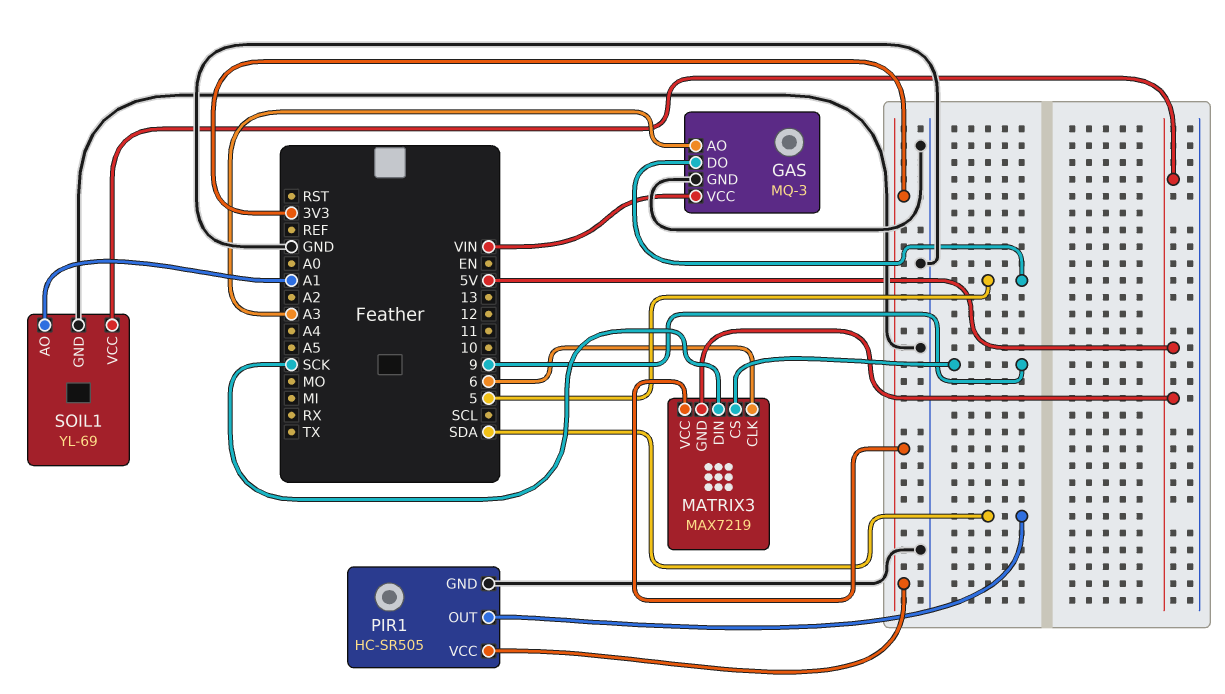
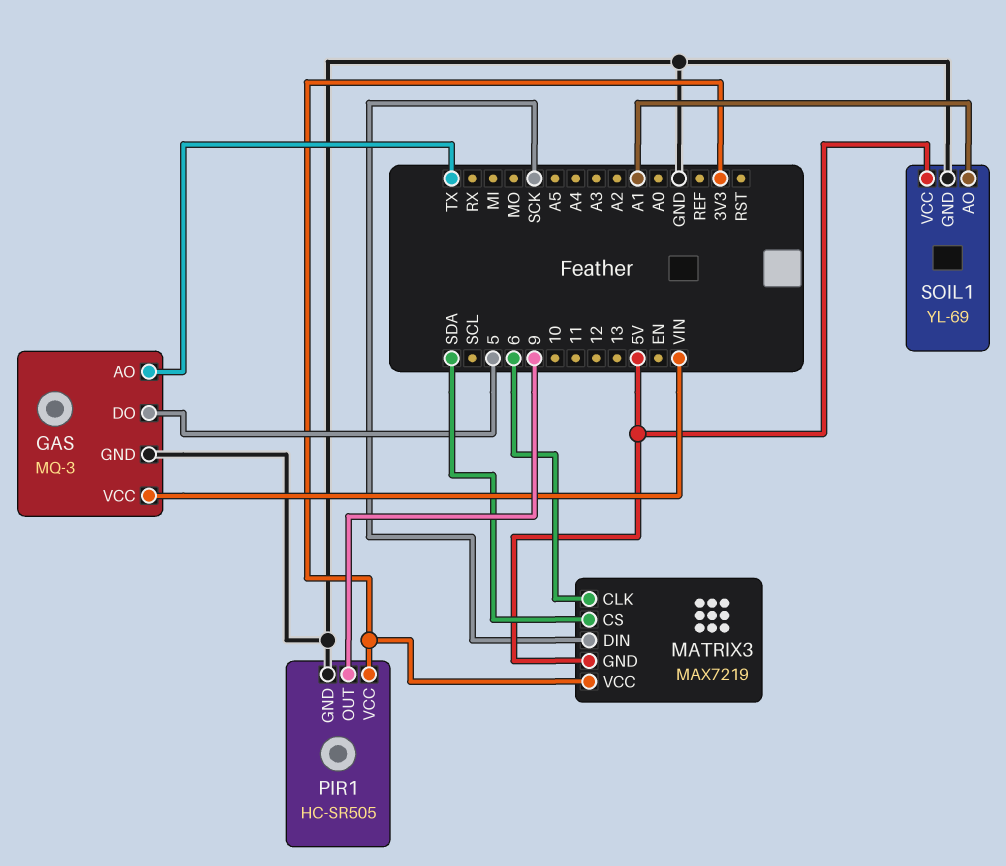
GAS pin AO: A3 -> TX
MATRIX3 pin CS: 9 -> SDA
PIR1 pin OUT: SDA -> 9

